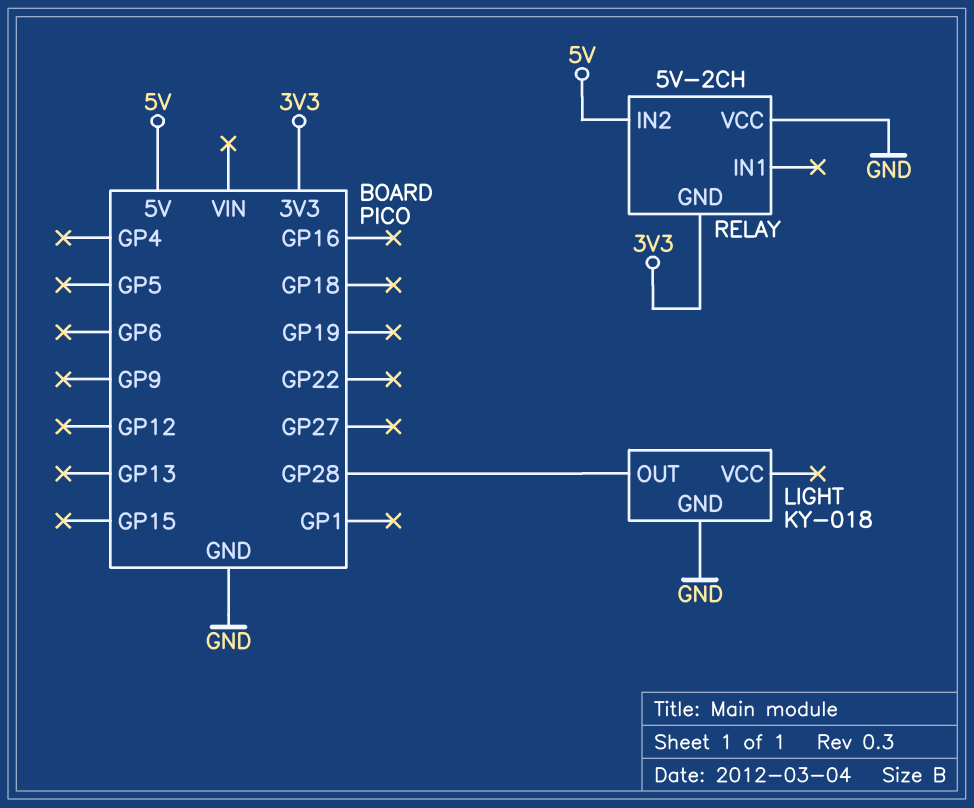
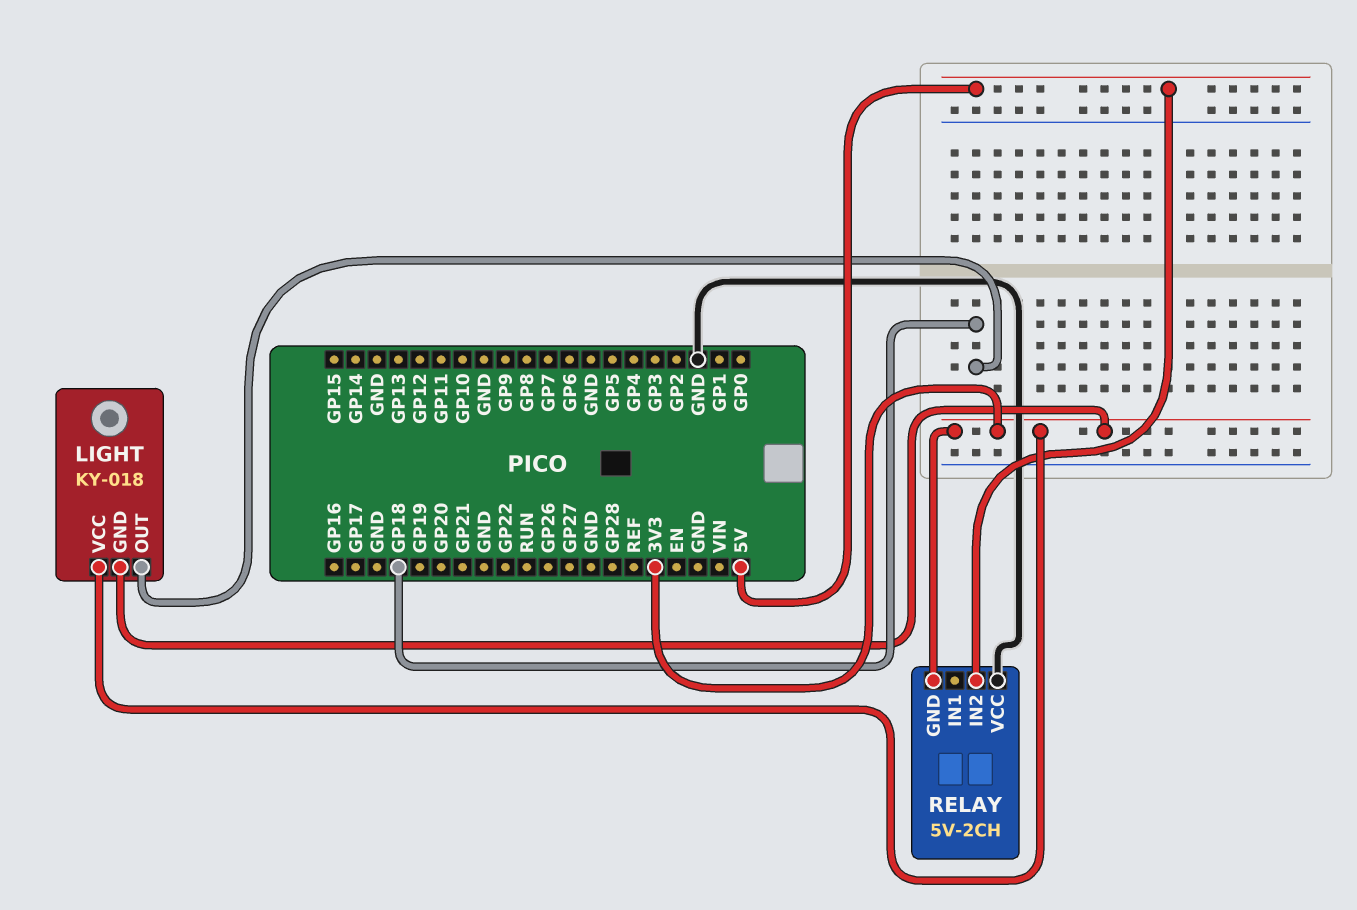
LIGHT pin GND: GND -> 3V3
LIGHT pin OUT: GP28 -> GP18
LIGHT pin VCC: none -> 3V3

